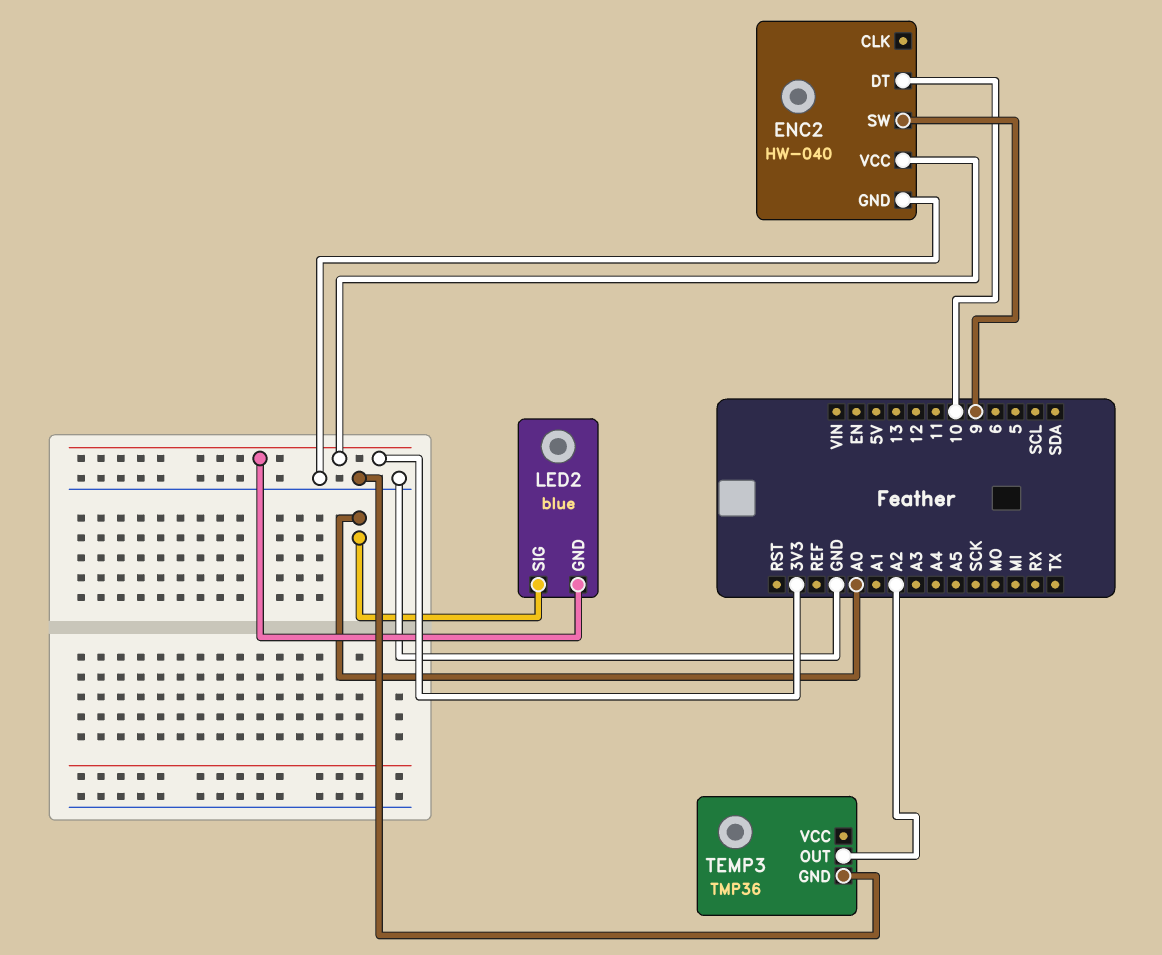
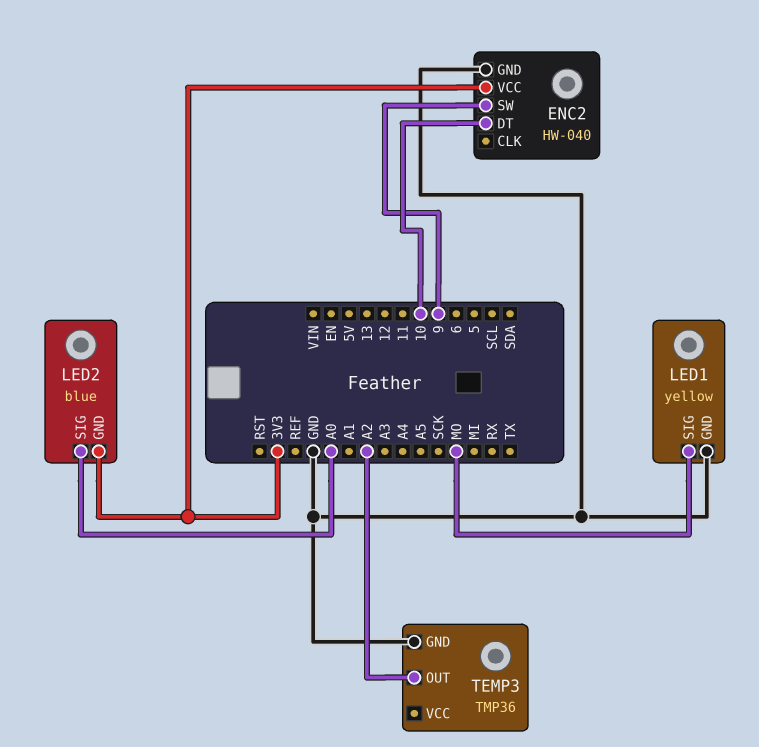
LED1: none -> yellow
LED1 pin GND: none -> GND
LED1 pin SIG: none -> MO

